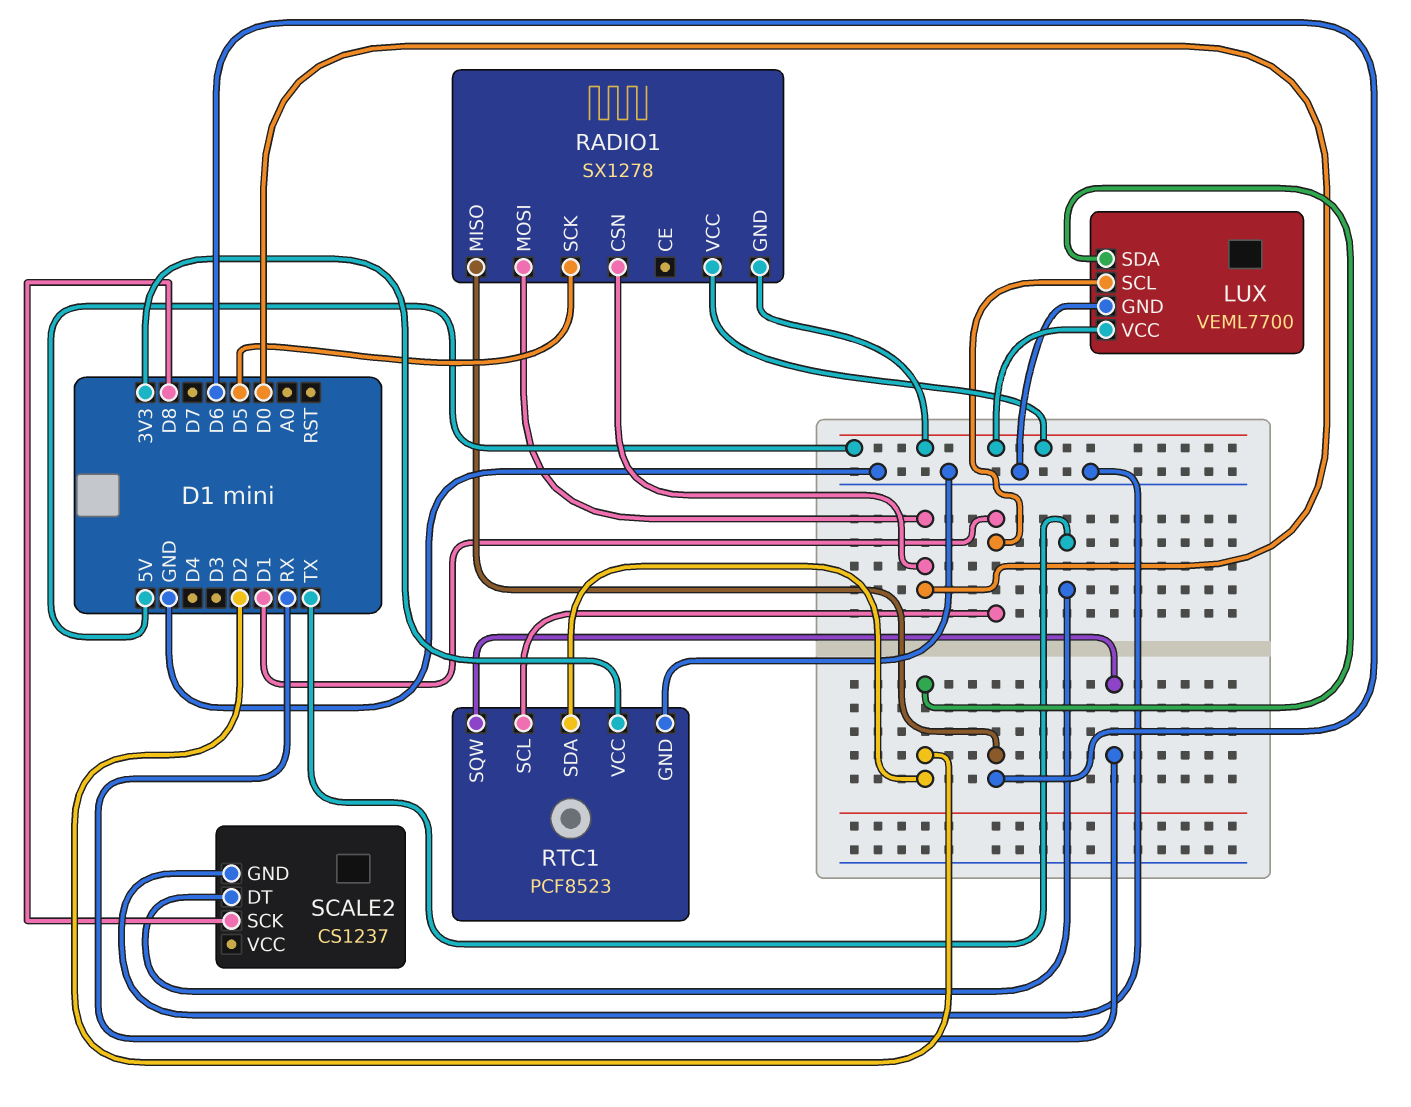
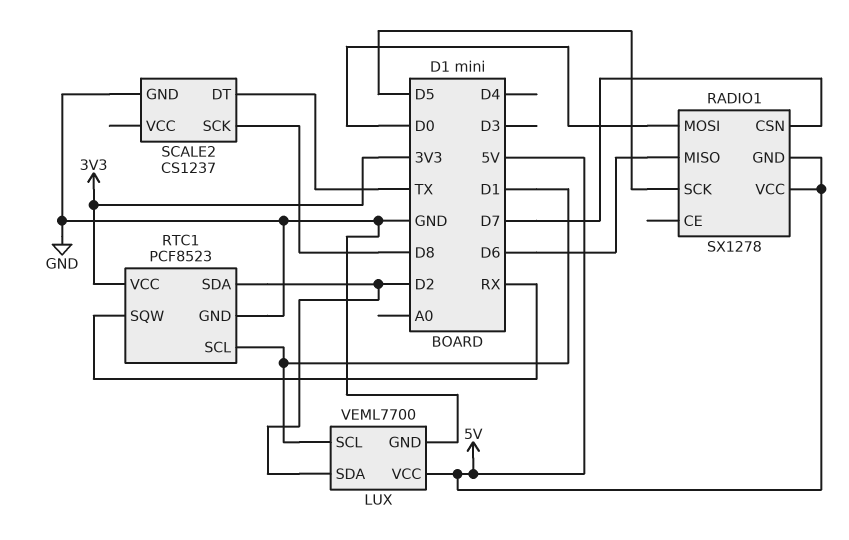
RADIO1 pin CSN: D0 -> D7

